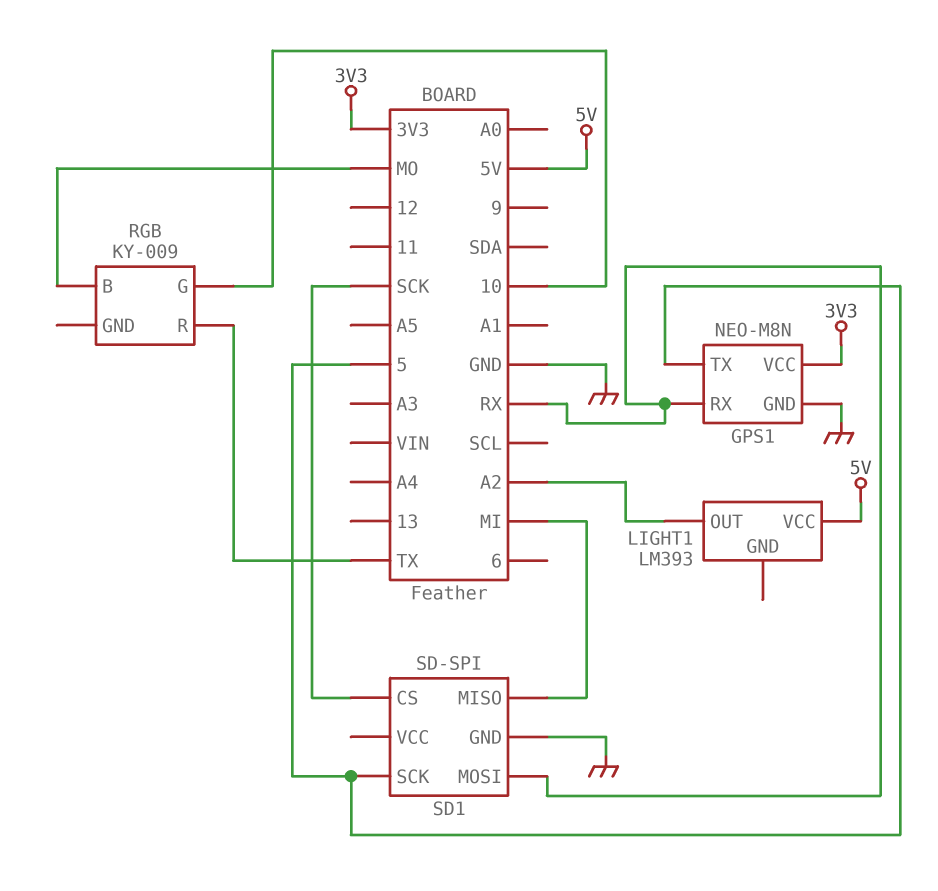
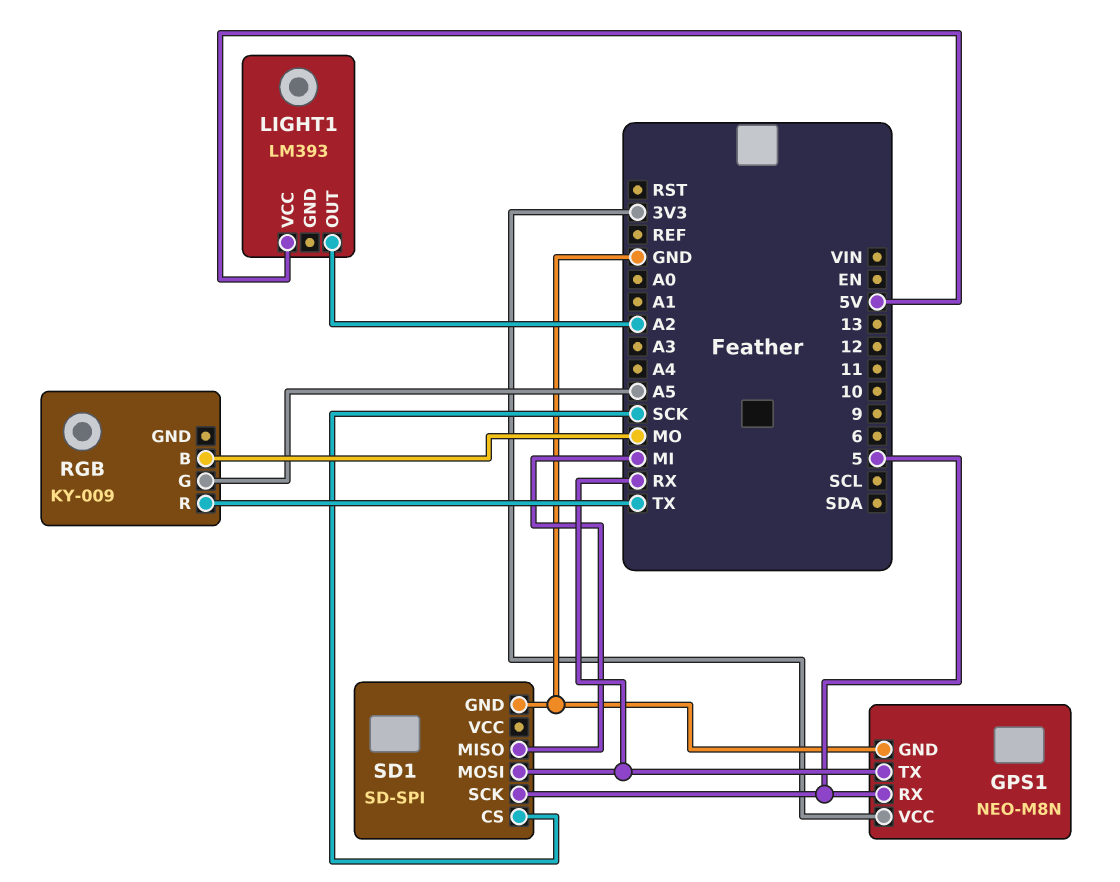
GPS1 pin RX: RX -> 5
GPS1 pin TX: 5 -> RX
RGB pin G: 10 -> A5

